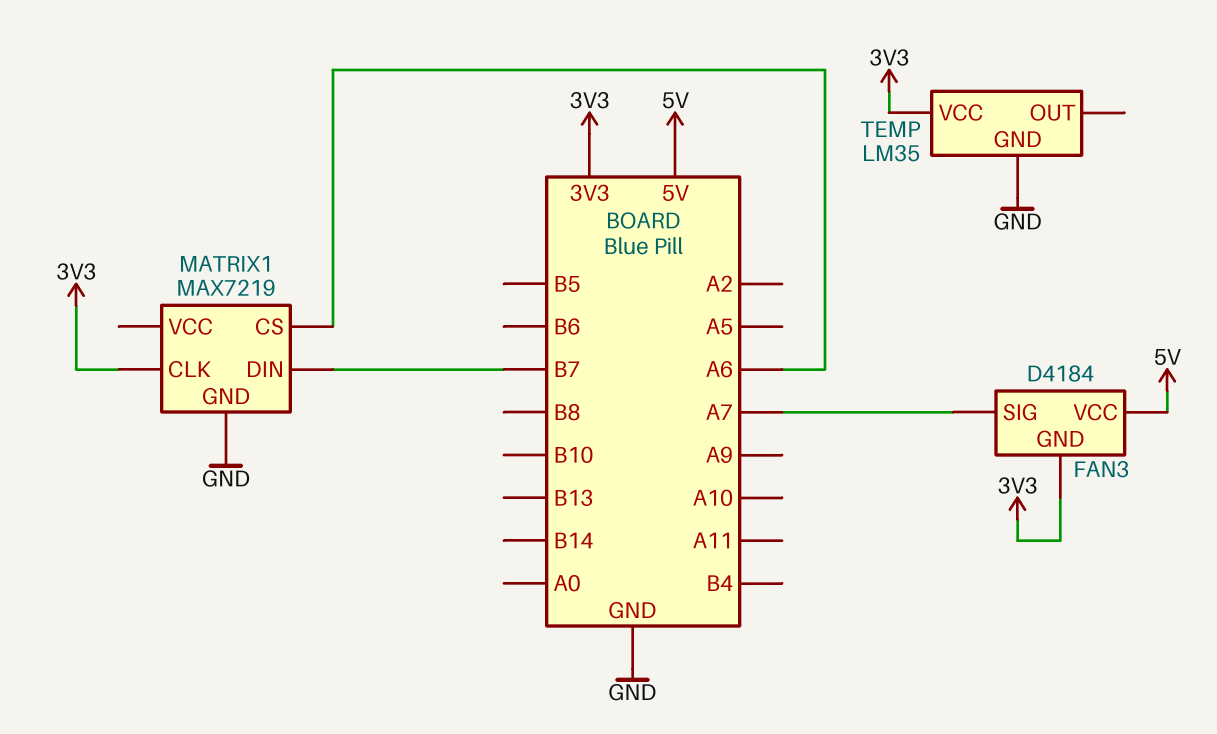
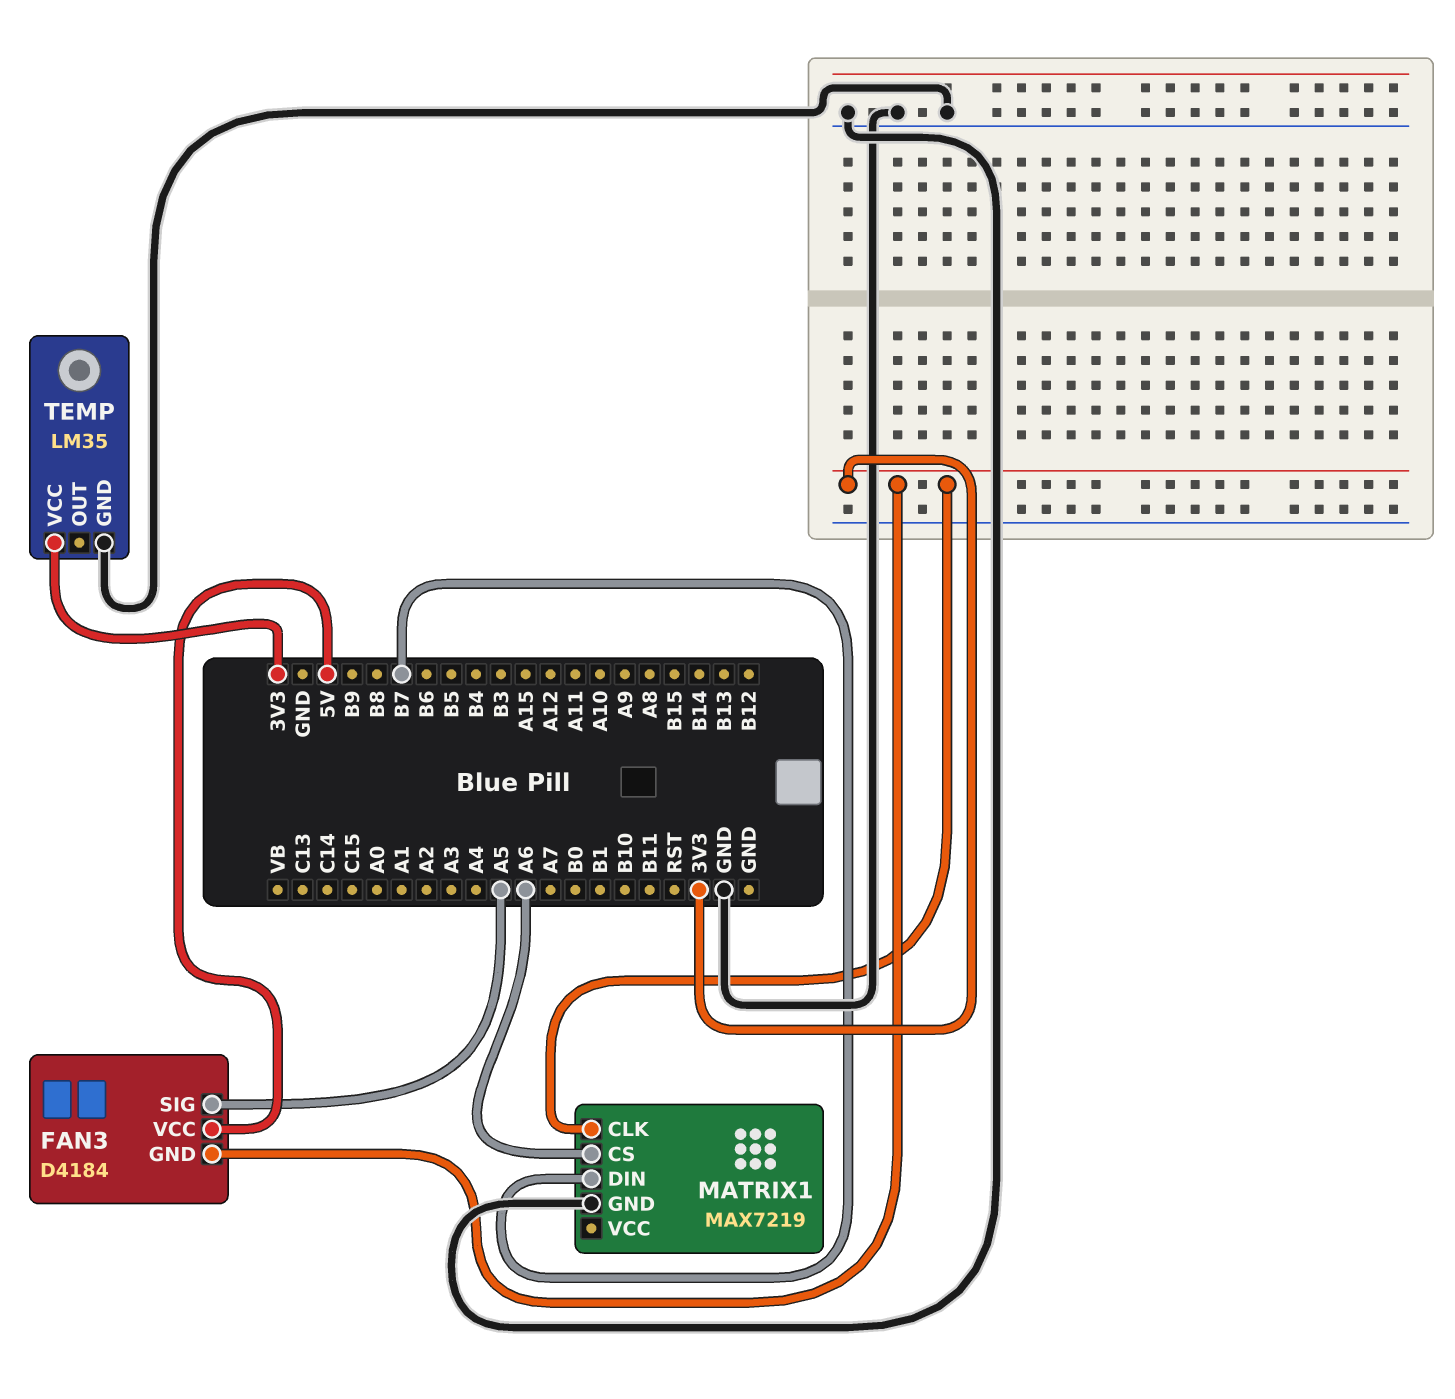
FAN3 pin SIG: A7 -> A5

